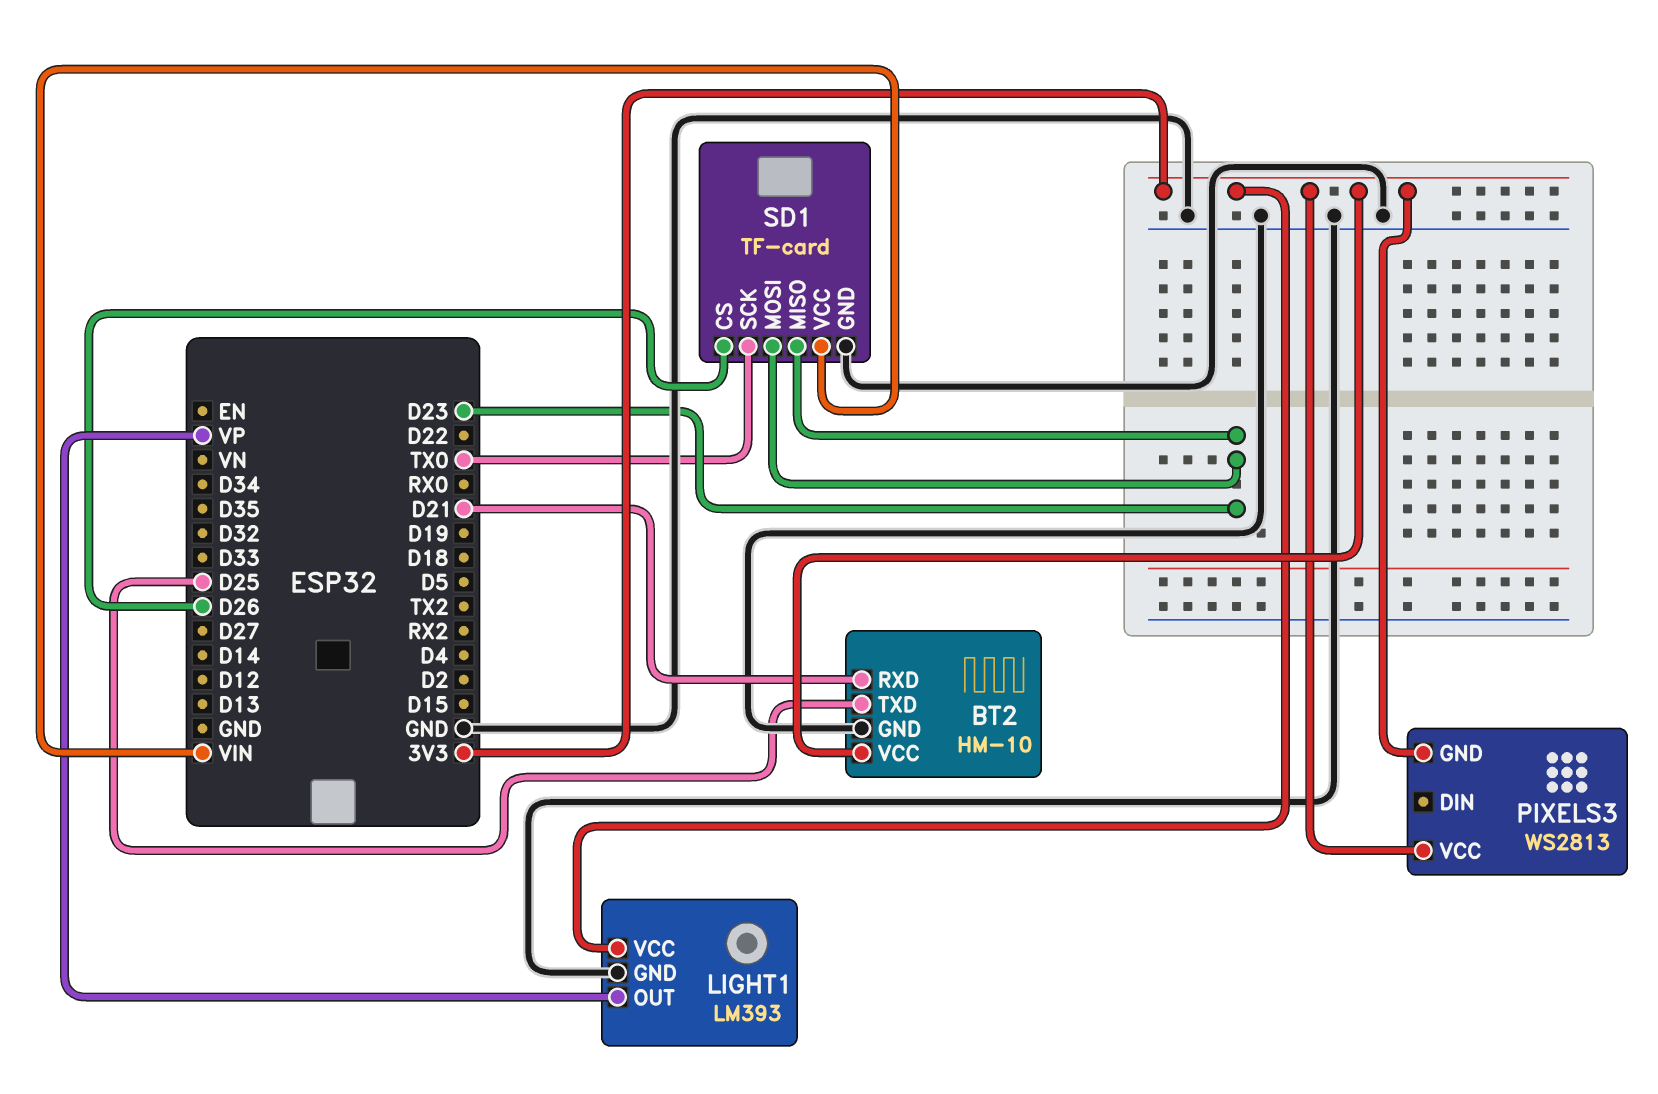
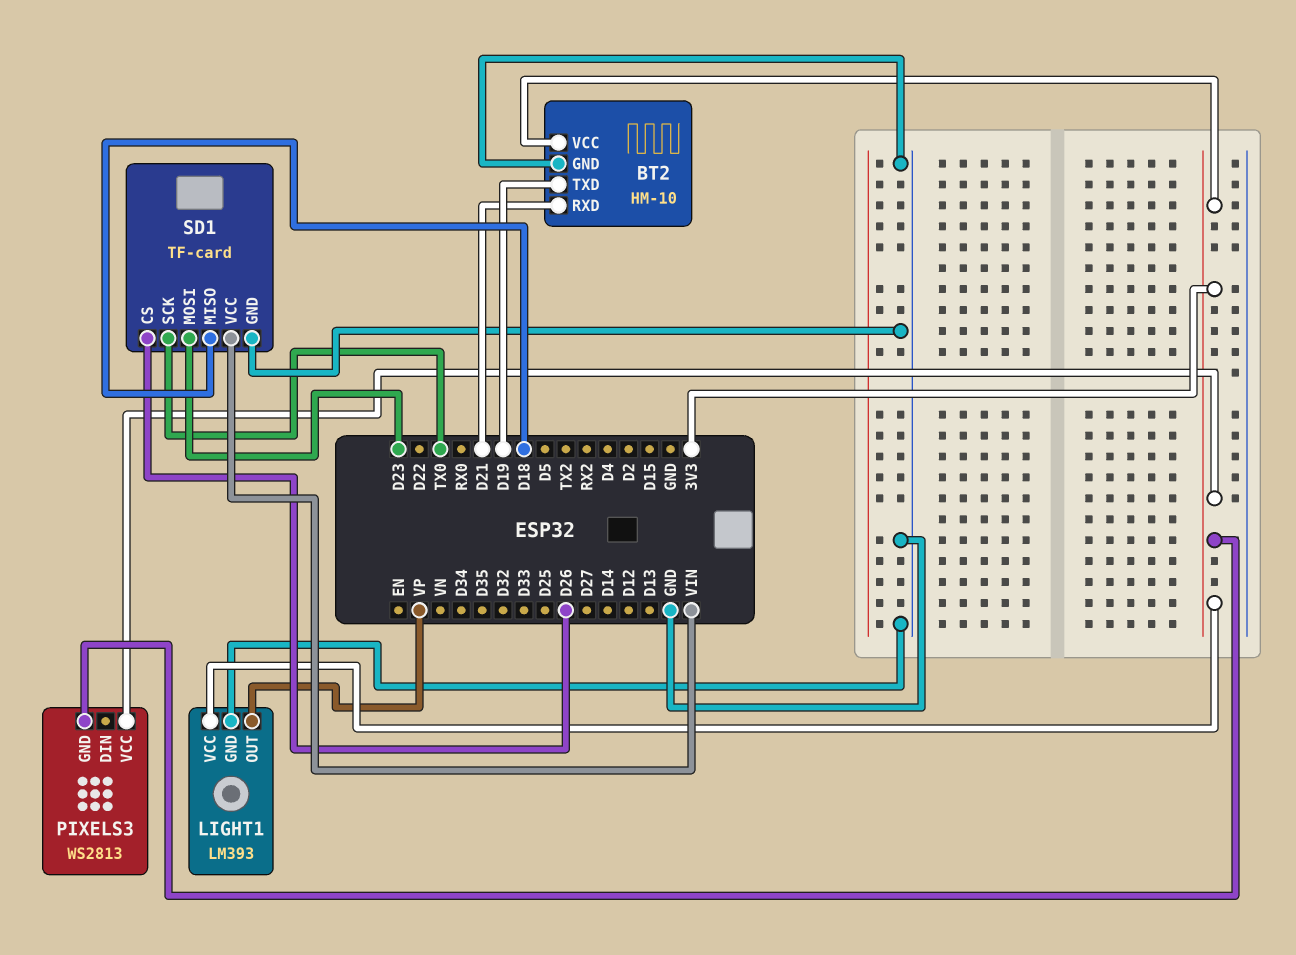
BT2 pin TXD: D25 -> D19
SD1 pin MISO: D23 -> D18

